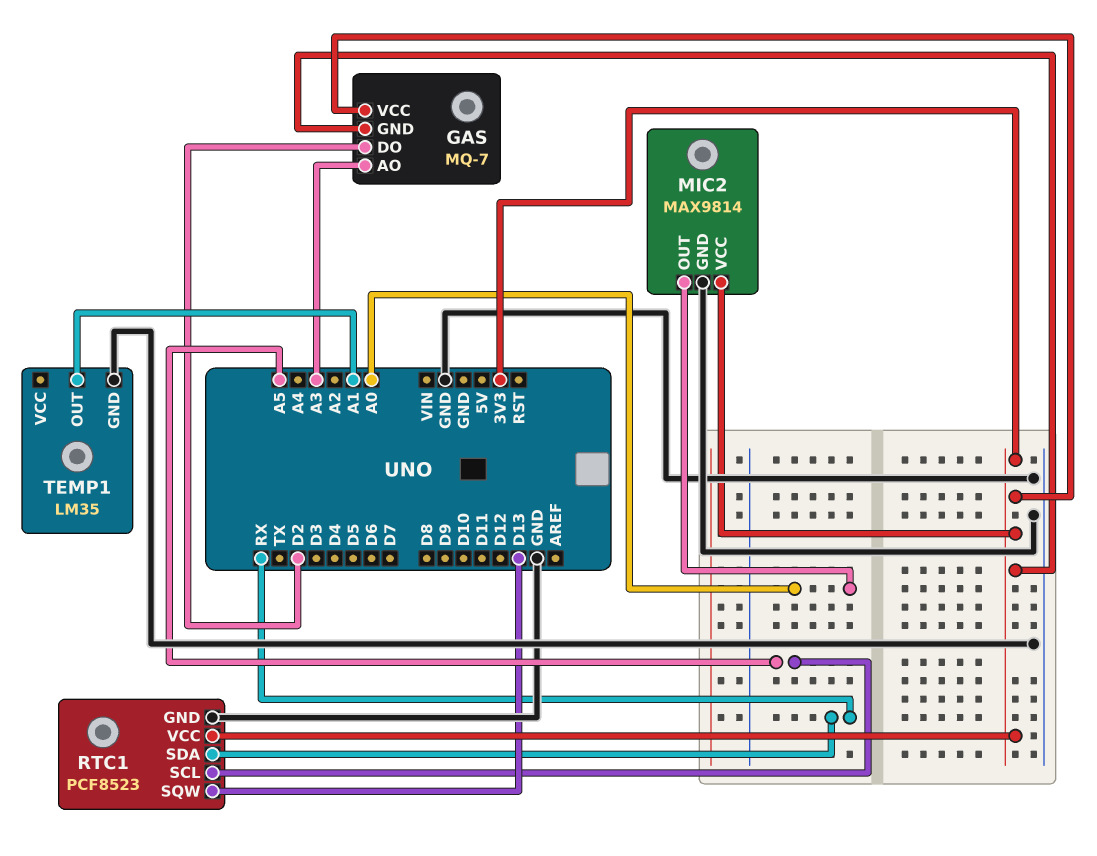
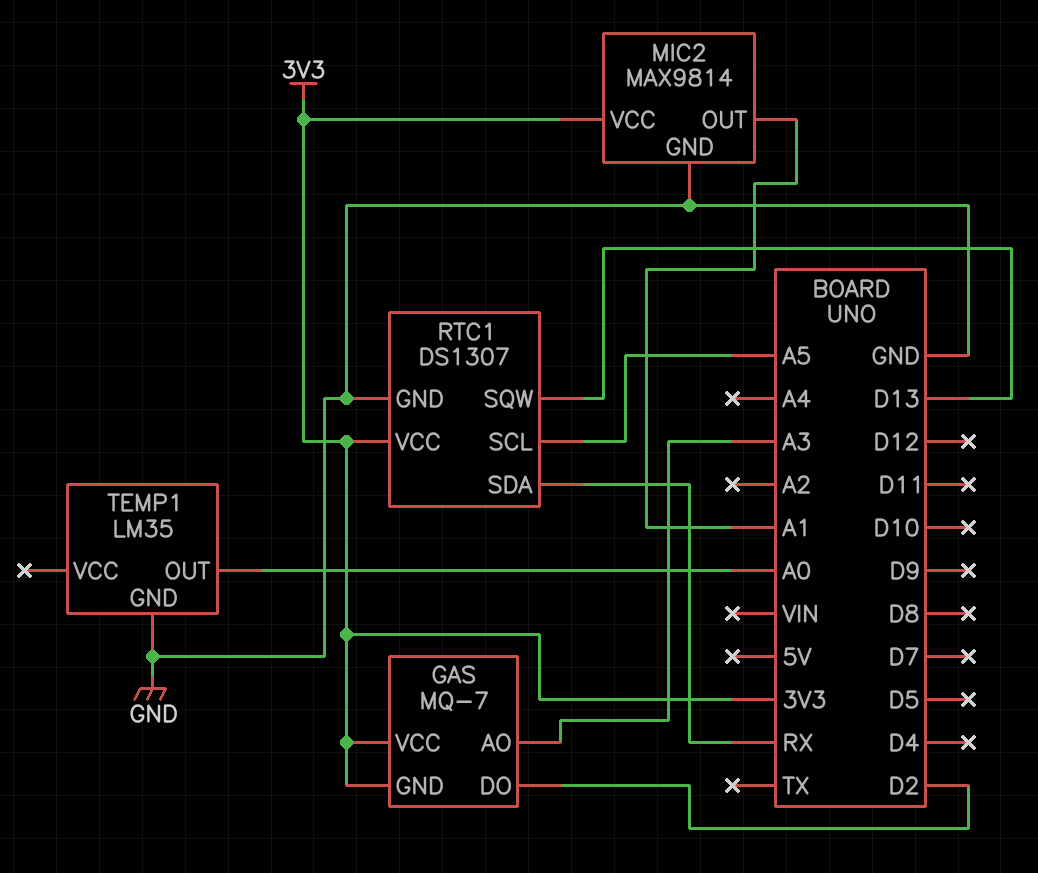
MIC2 pin OUT: A0 -> A1
RTC1: PCF8523 -> DS1307
TEMP1 pin OUT: A1 -> A0

